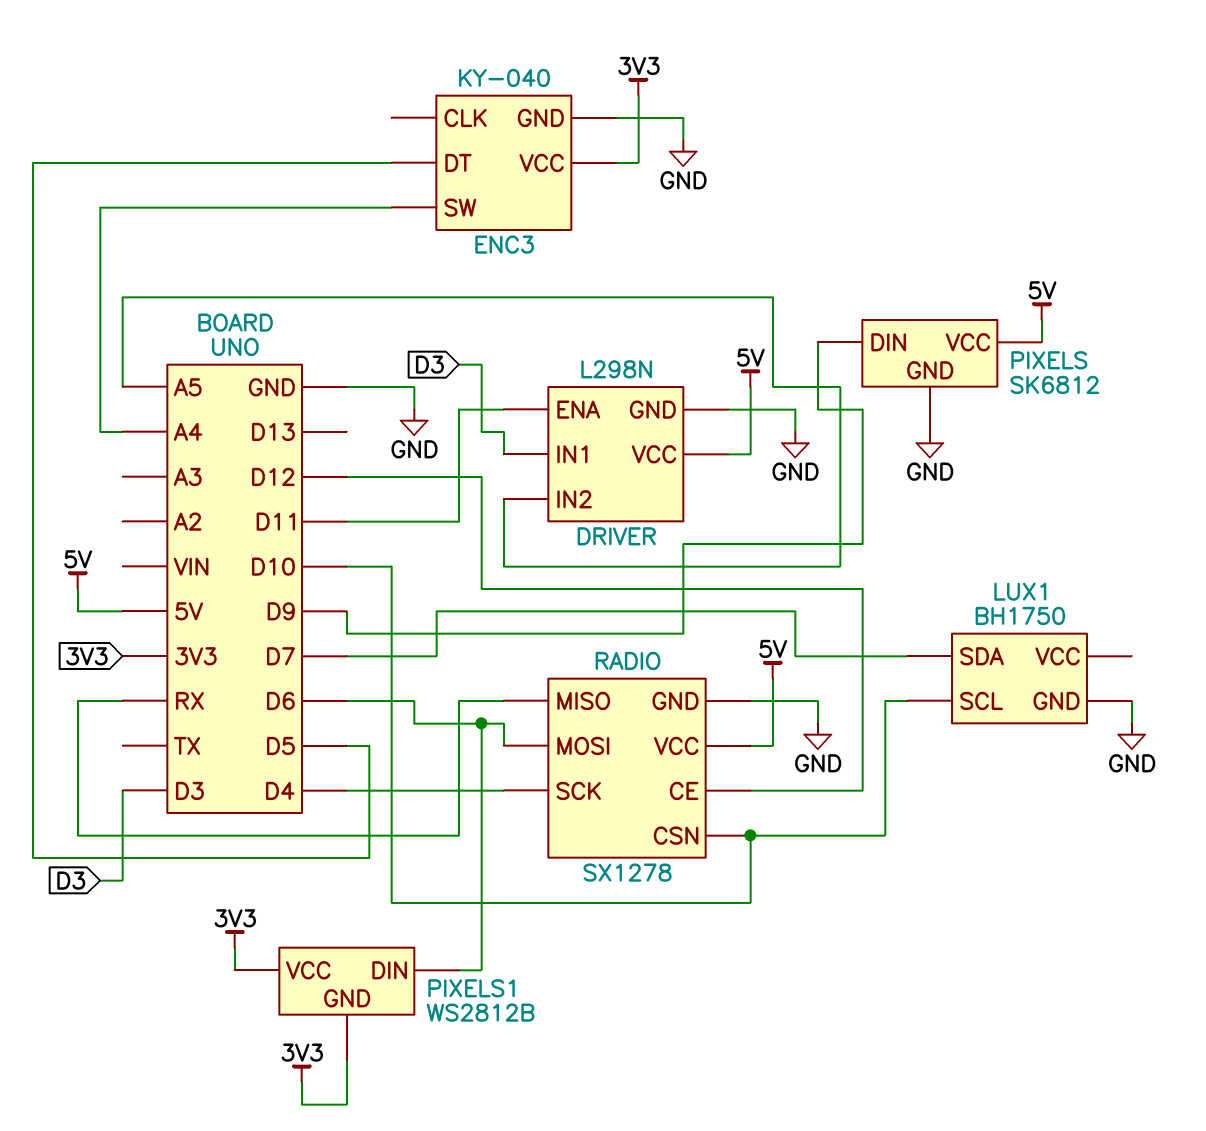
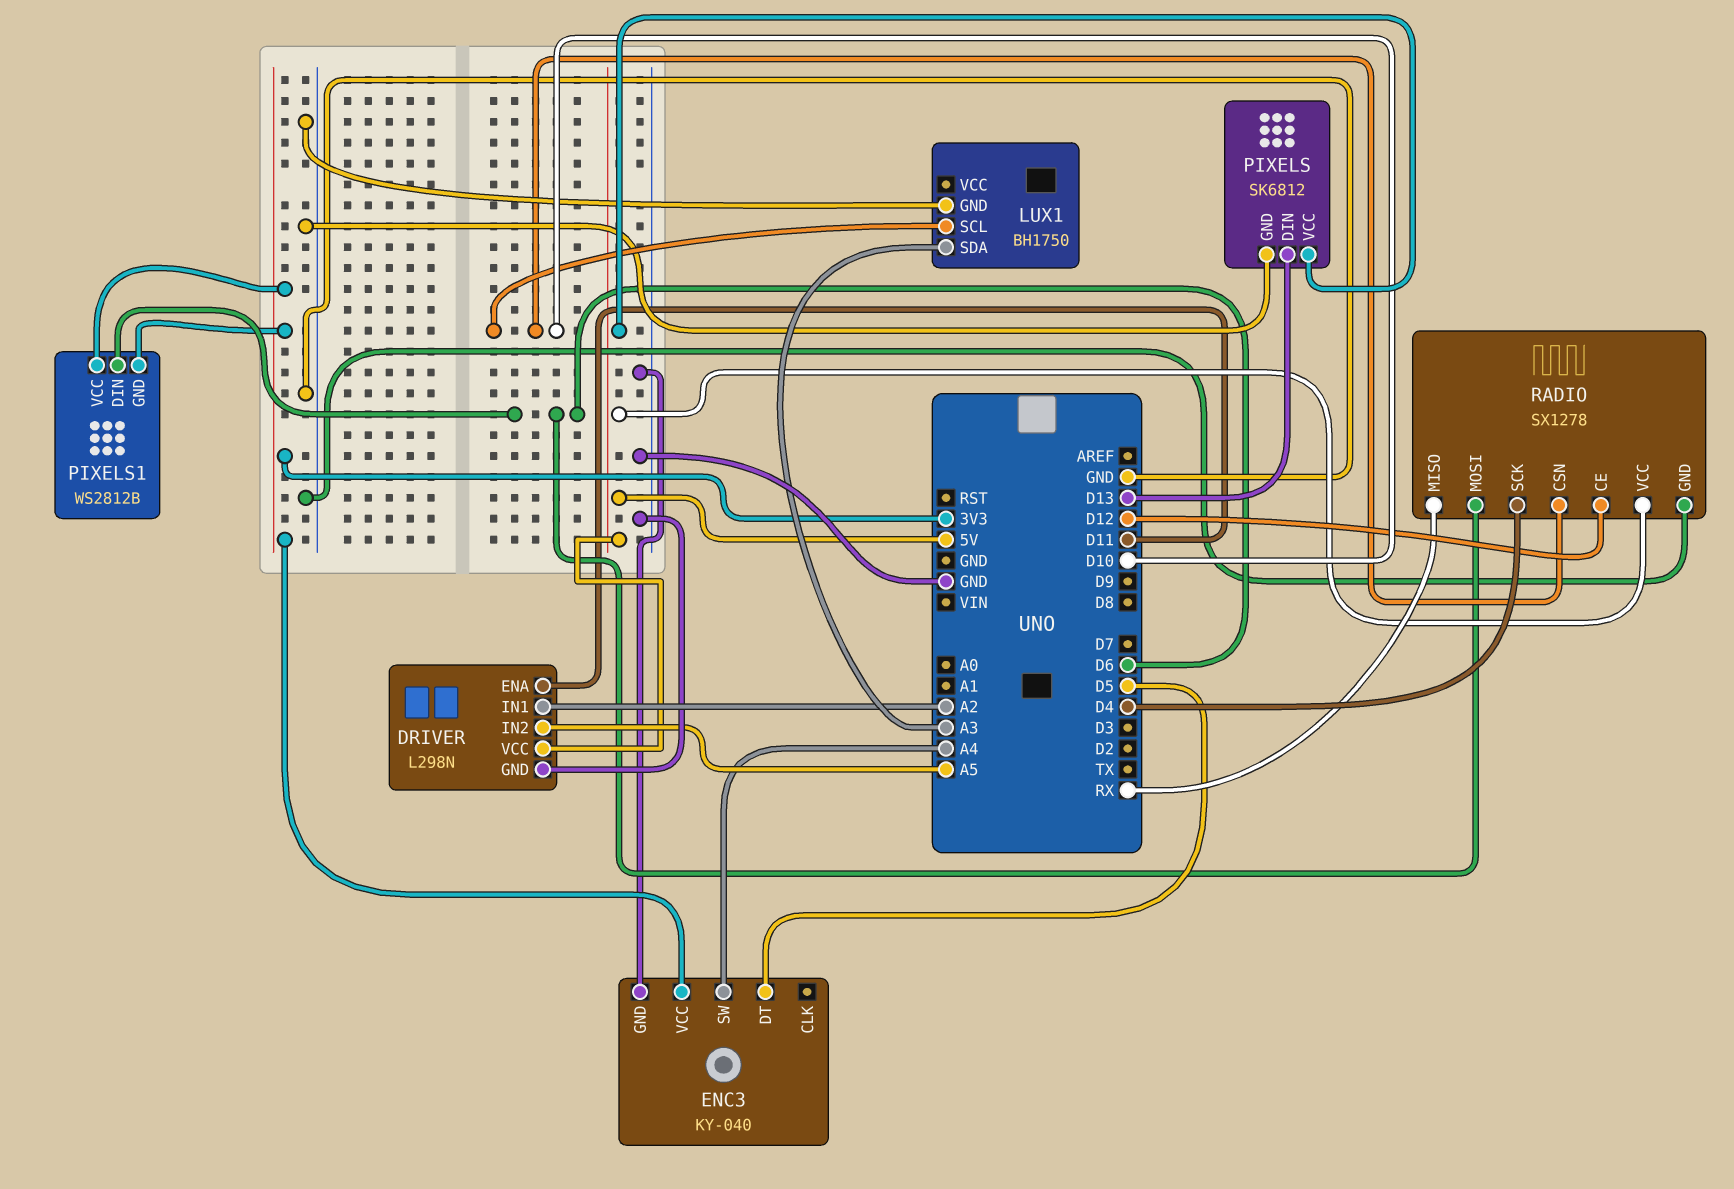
DRIVER pin IN1: D3 -> A2
LUX1 pin SDA: D7 -> A3
PIXELS pin DIN: D9 -> D13

